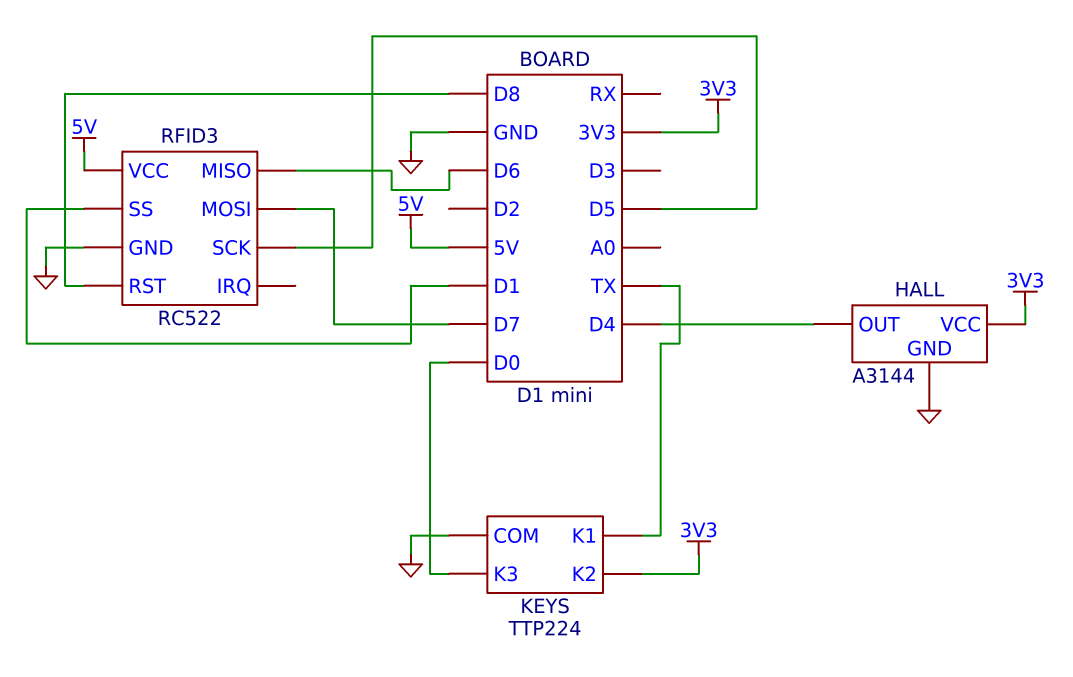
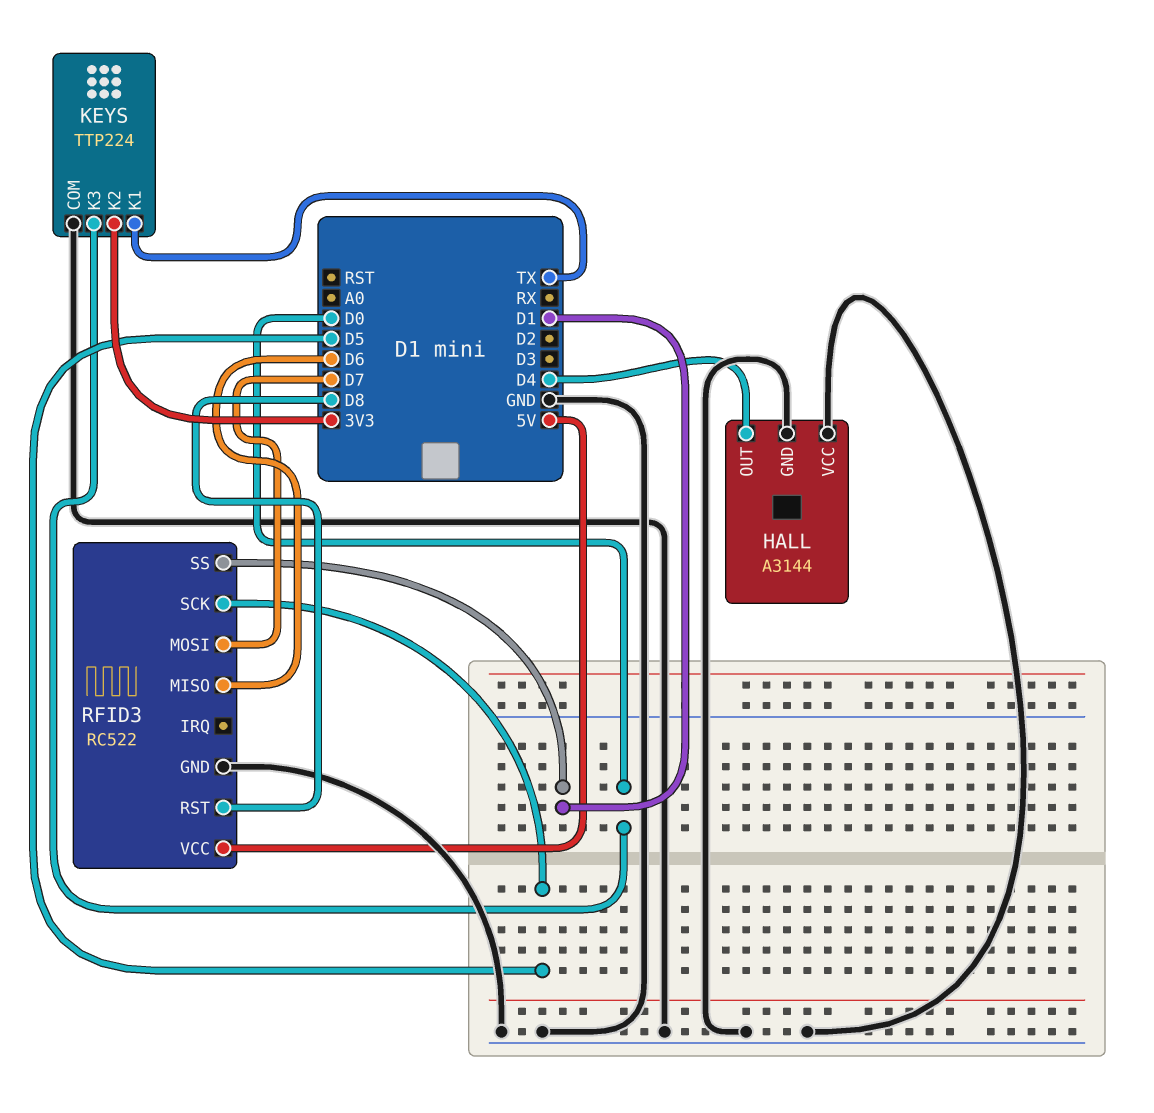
HALL pin VCC: 3V3 -> GND

